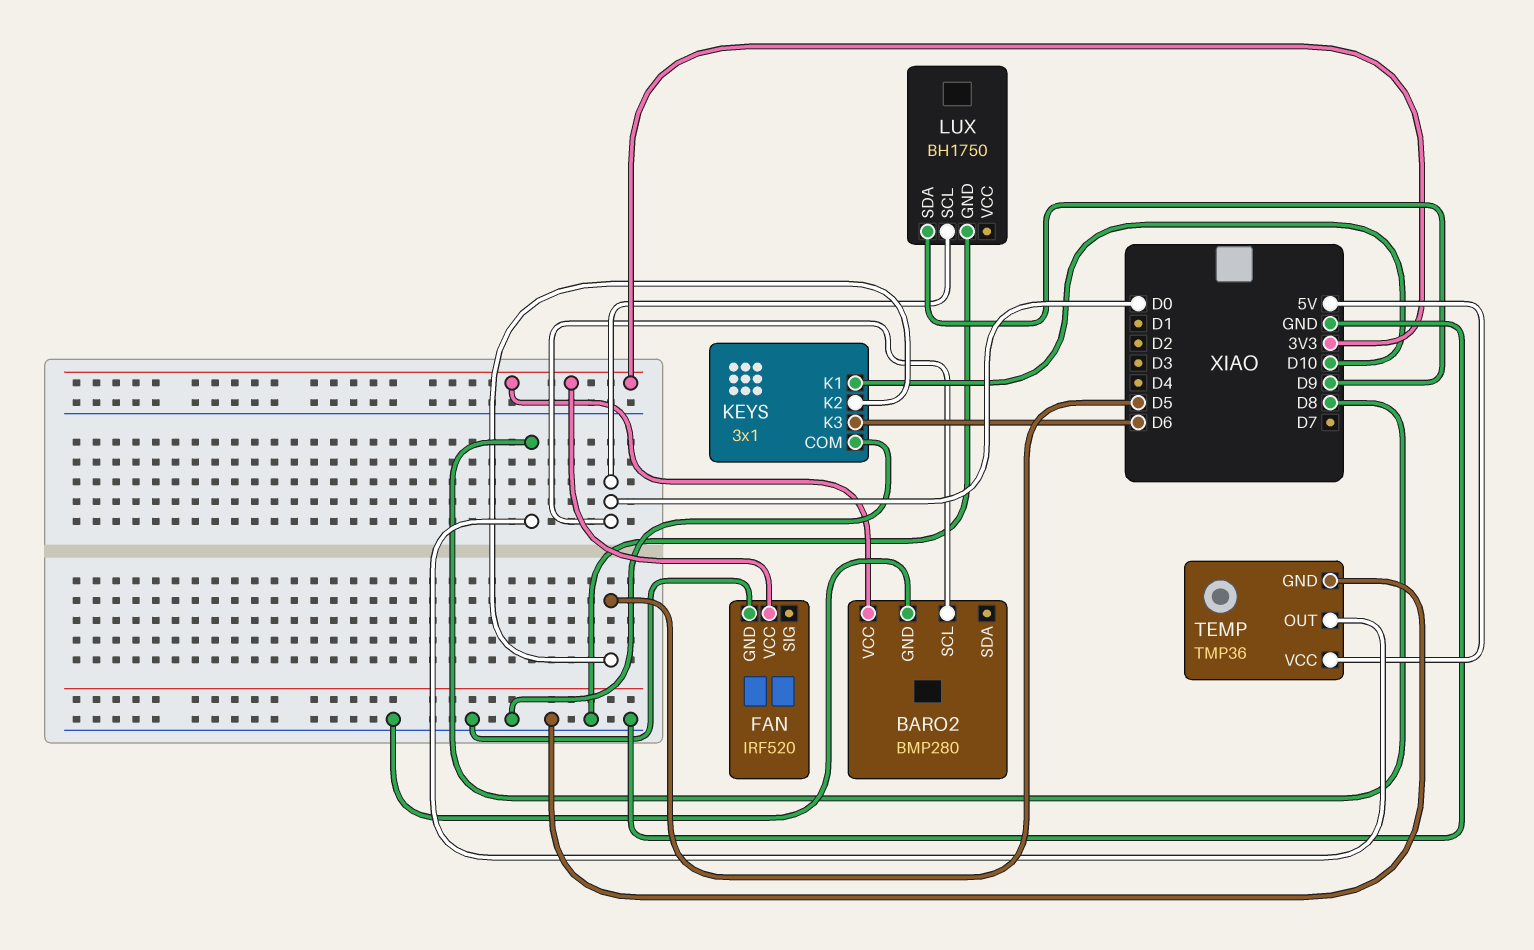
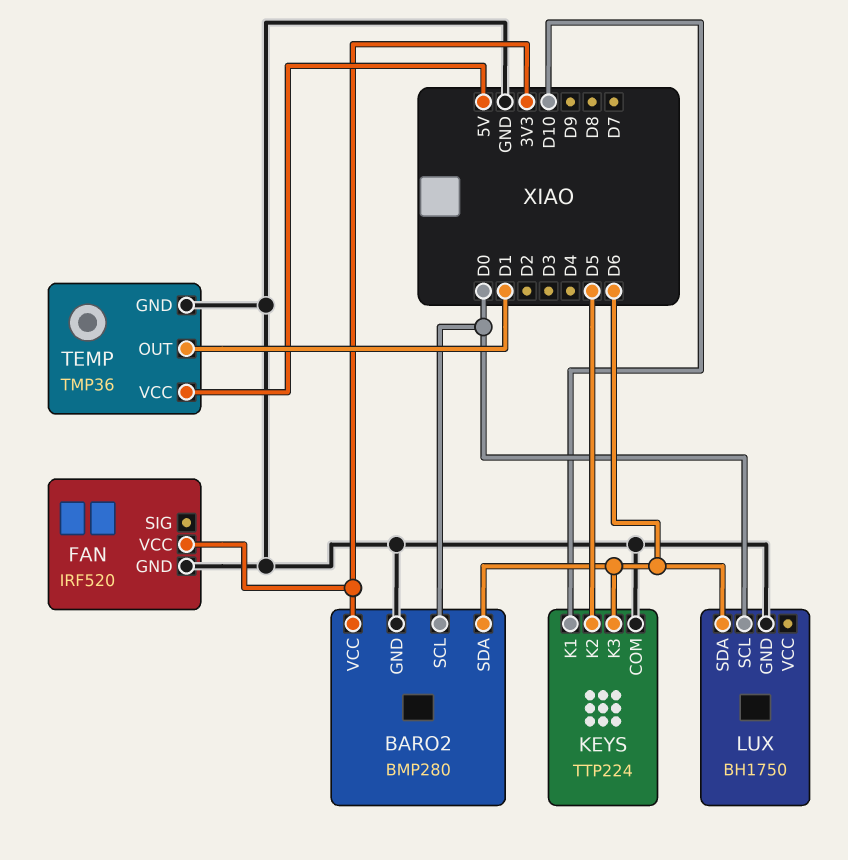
BARO2 pin SDA: none -> D6
KEYS: 3x1 -> TTP224
LUX pin SDA: D9 -> D6
TEMP pin OUT: D8 -> D1

